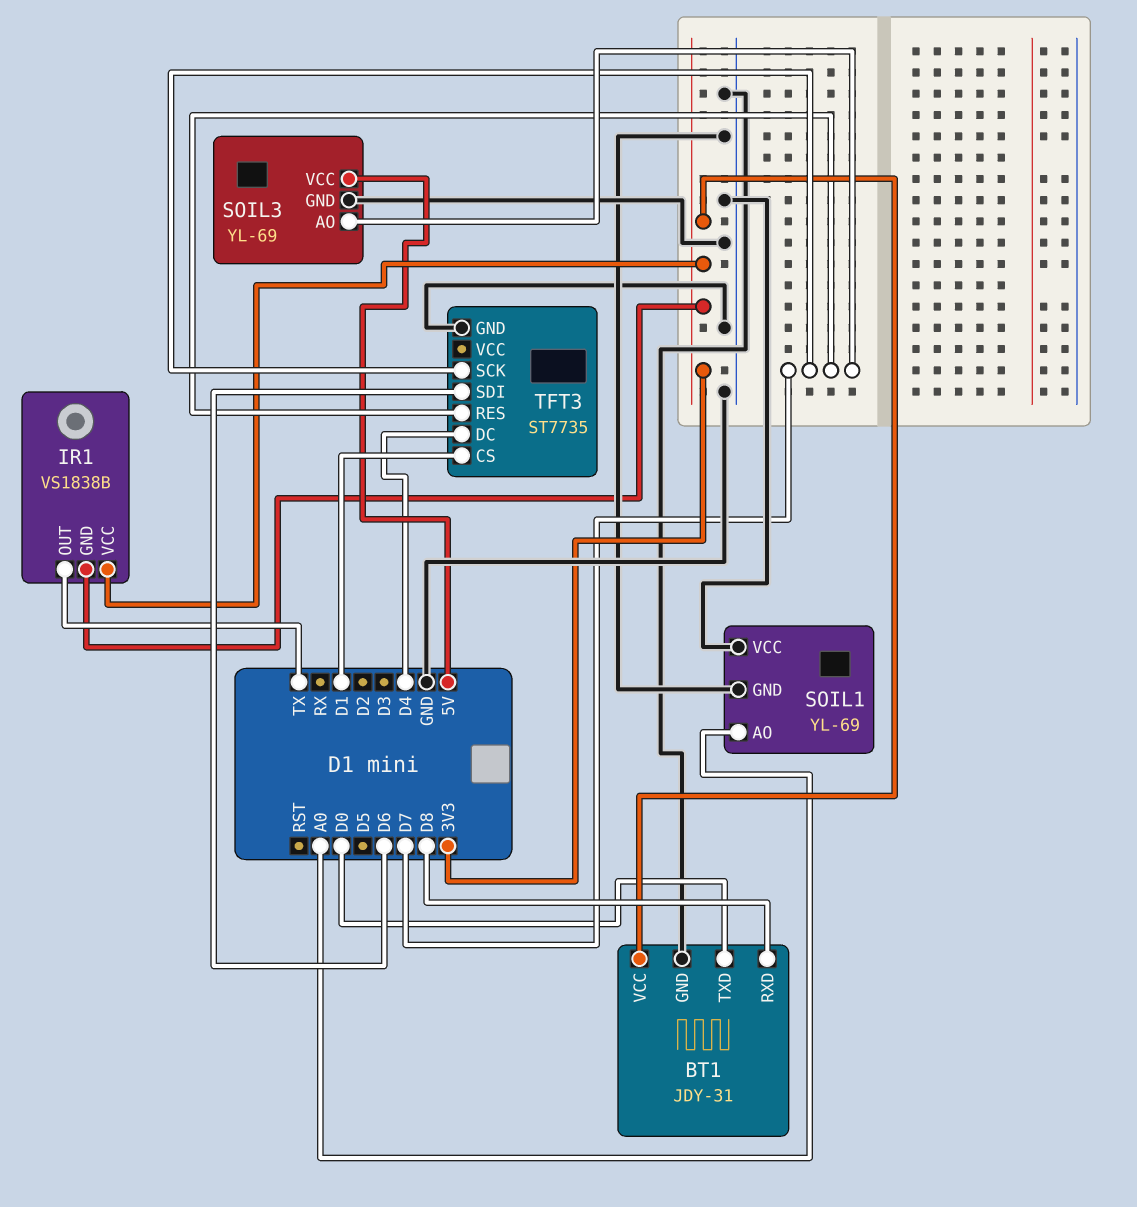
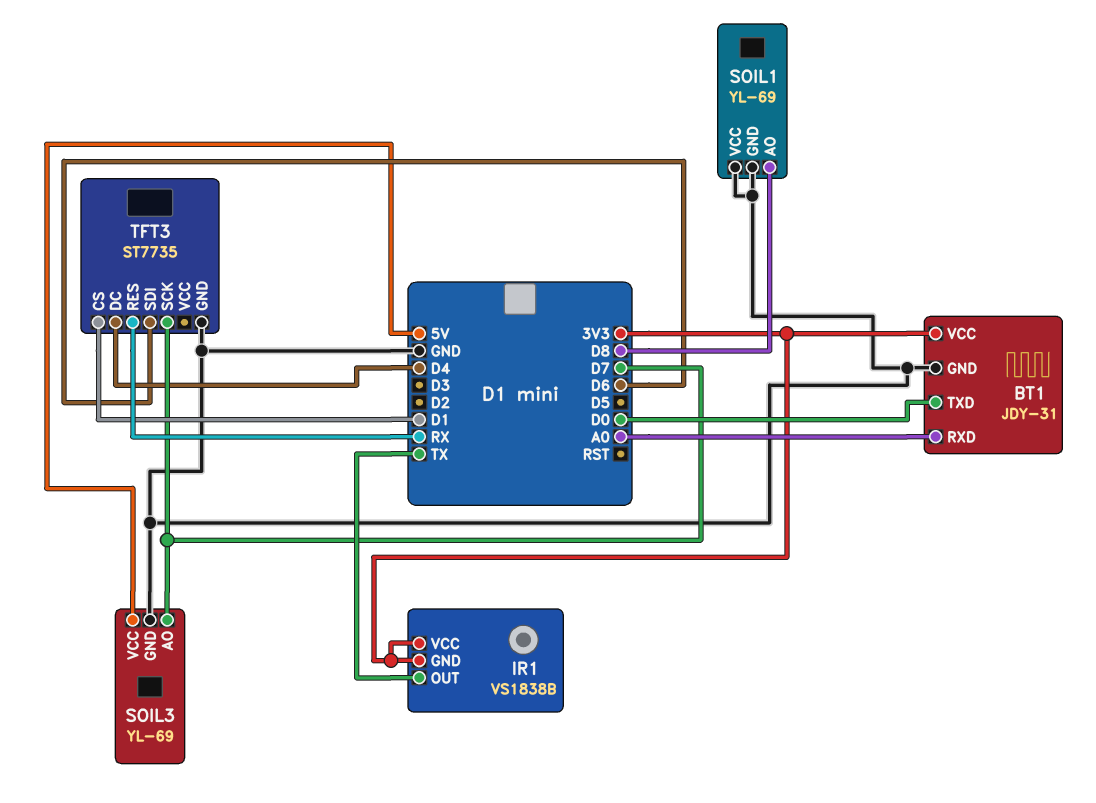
BT1 pin RXD: D8 -> A0
SOIL1 pin AO: A0 -> D8
TFT3 pin RES: D7 -> RX

